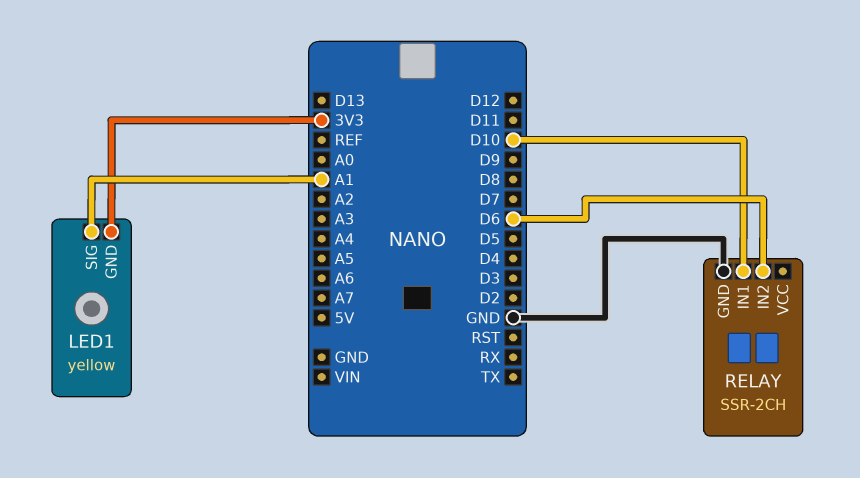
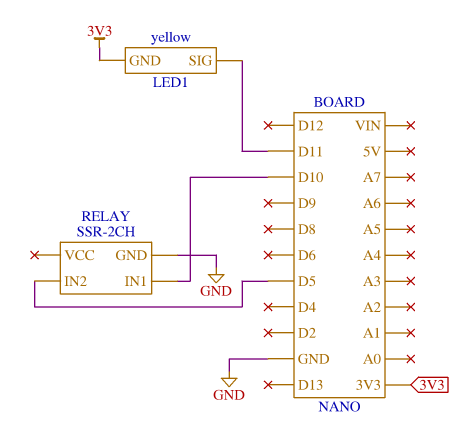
LED1 pin SIG: A1 -> D11
RELAY pin IN2: D6 -> D5

